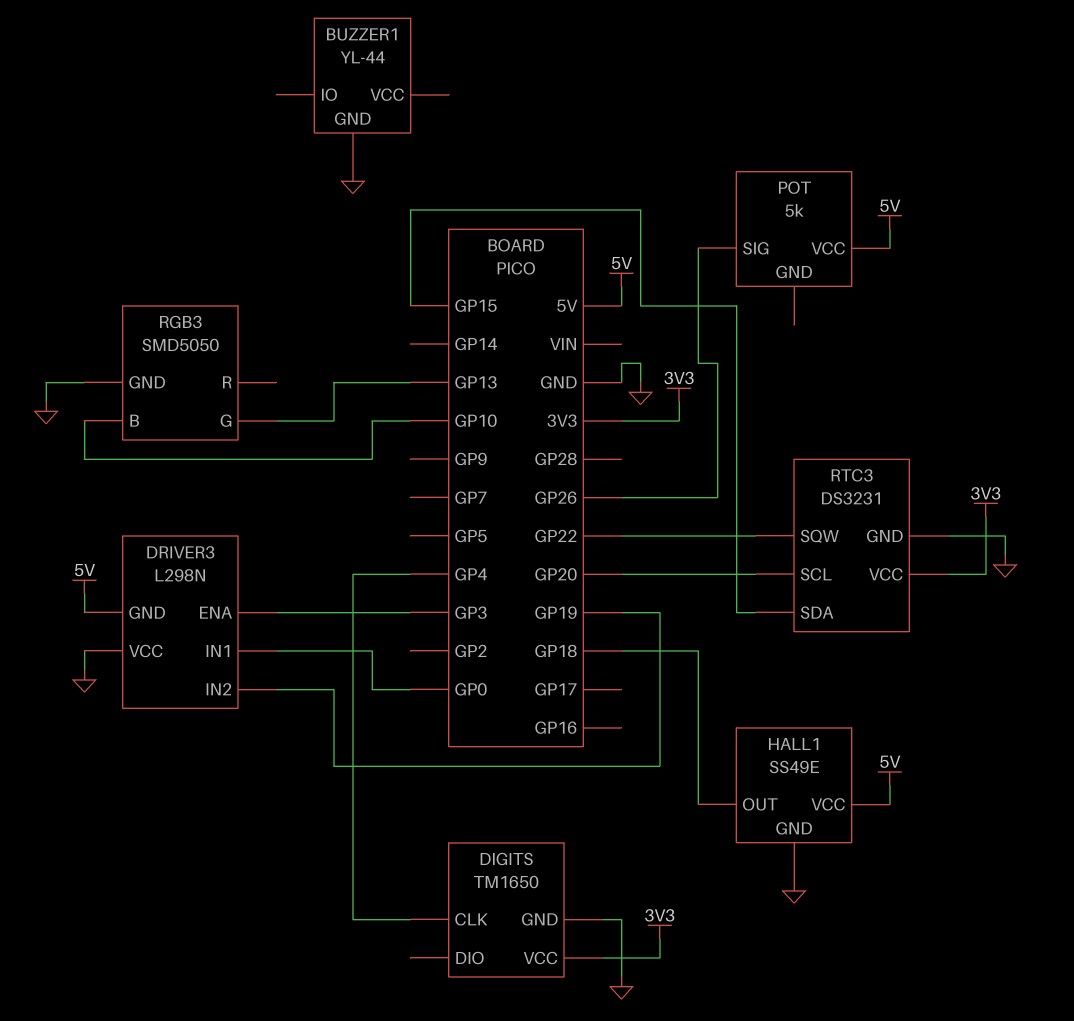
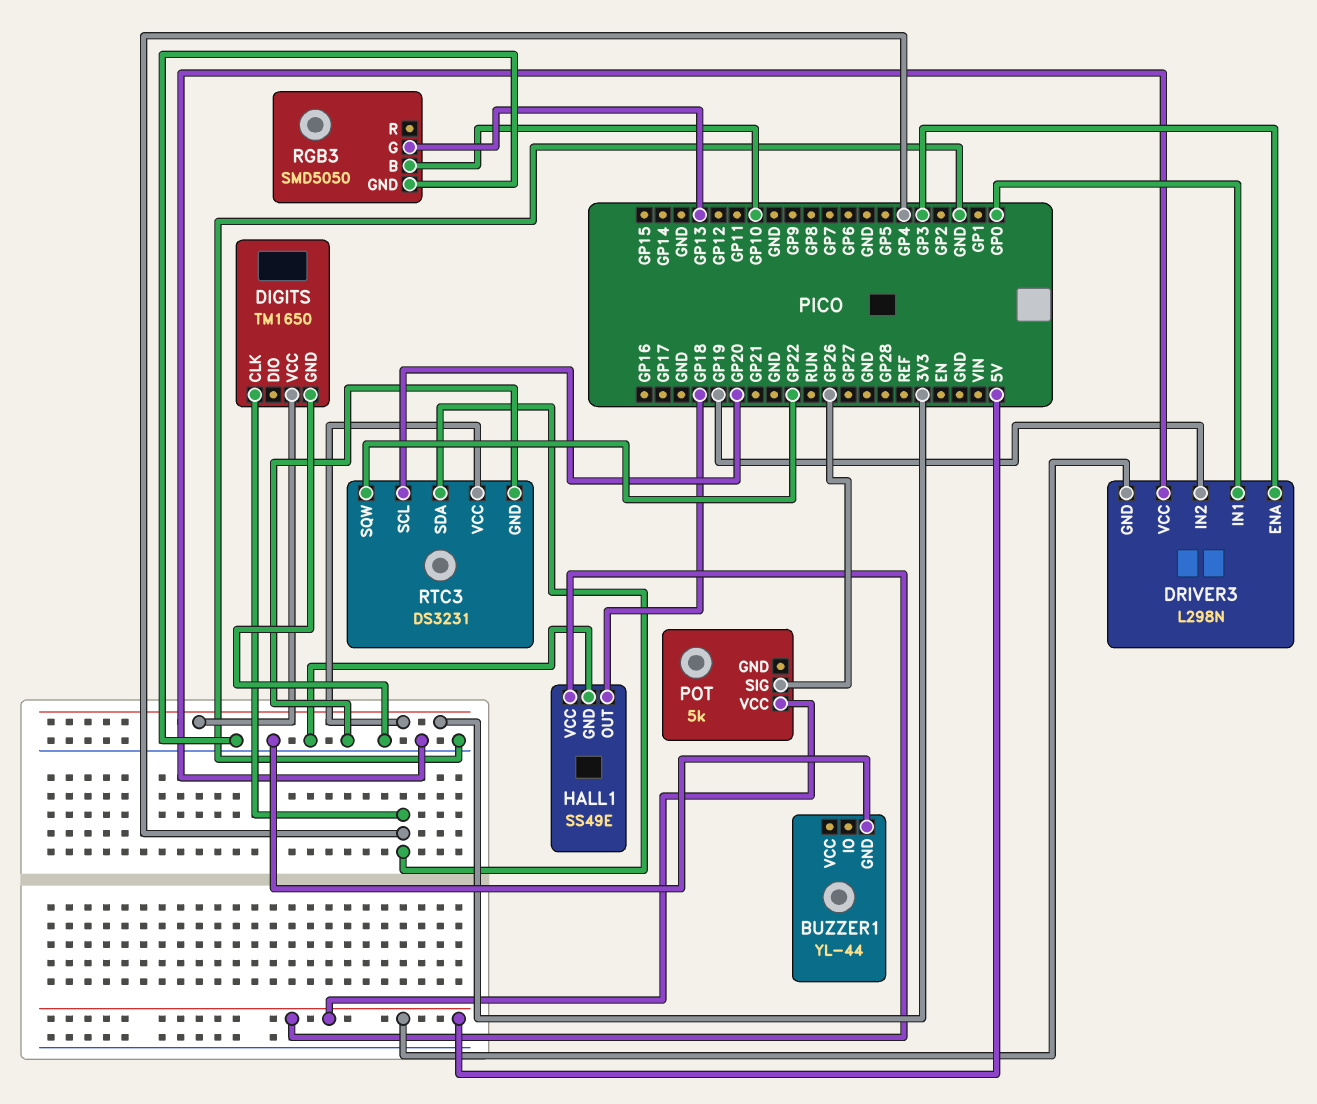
RTC3 pin SDA: GP15 -> GP4

